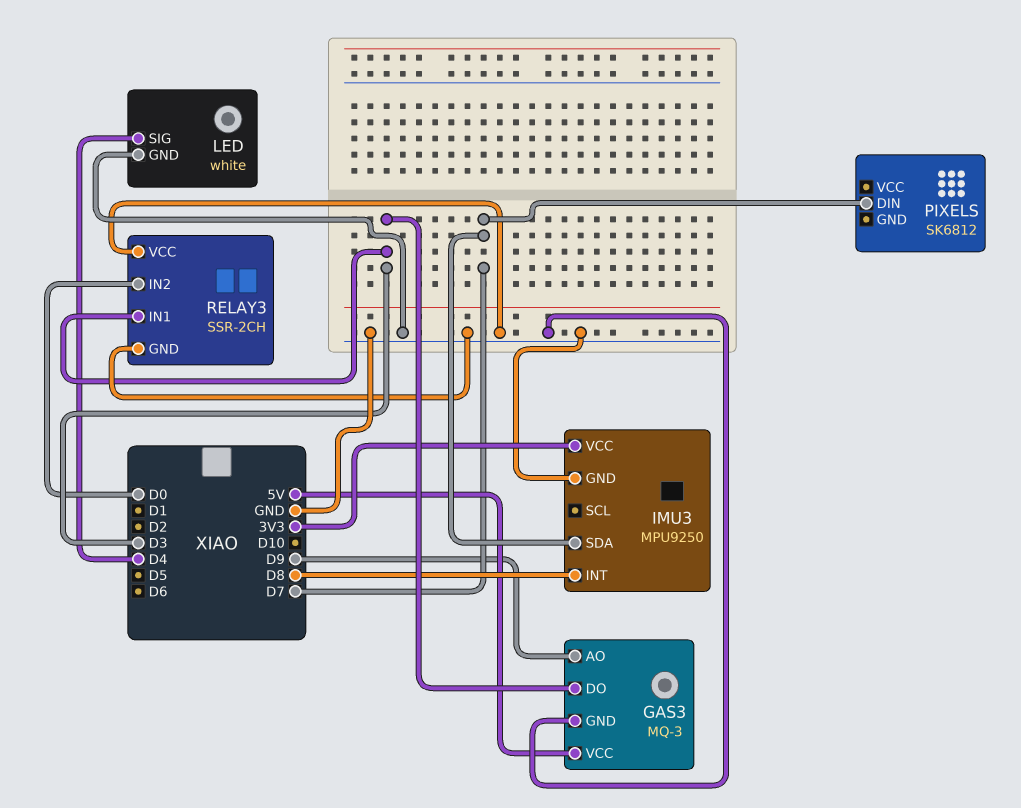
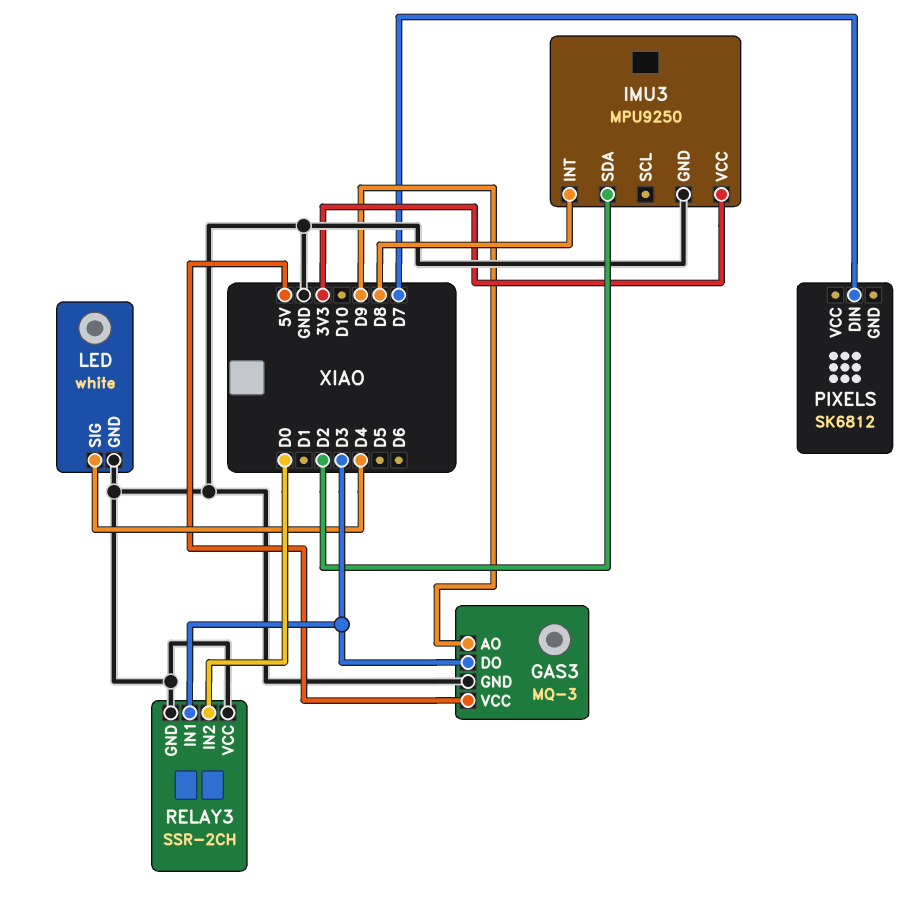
IMU3 pin SDA: D7 -> D2

